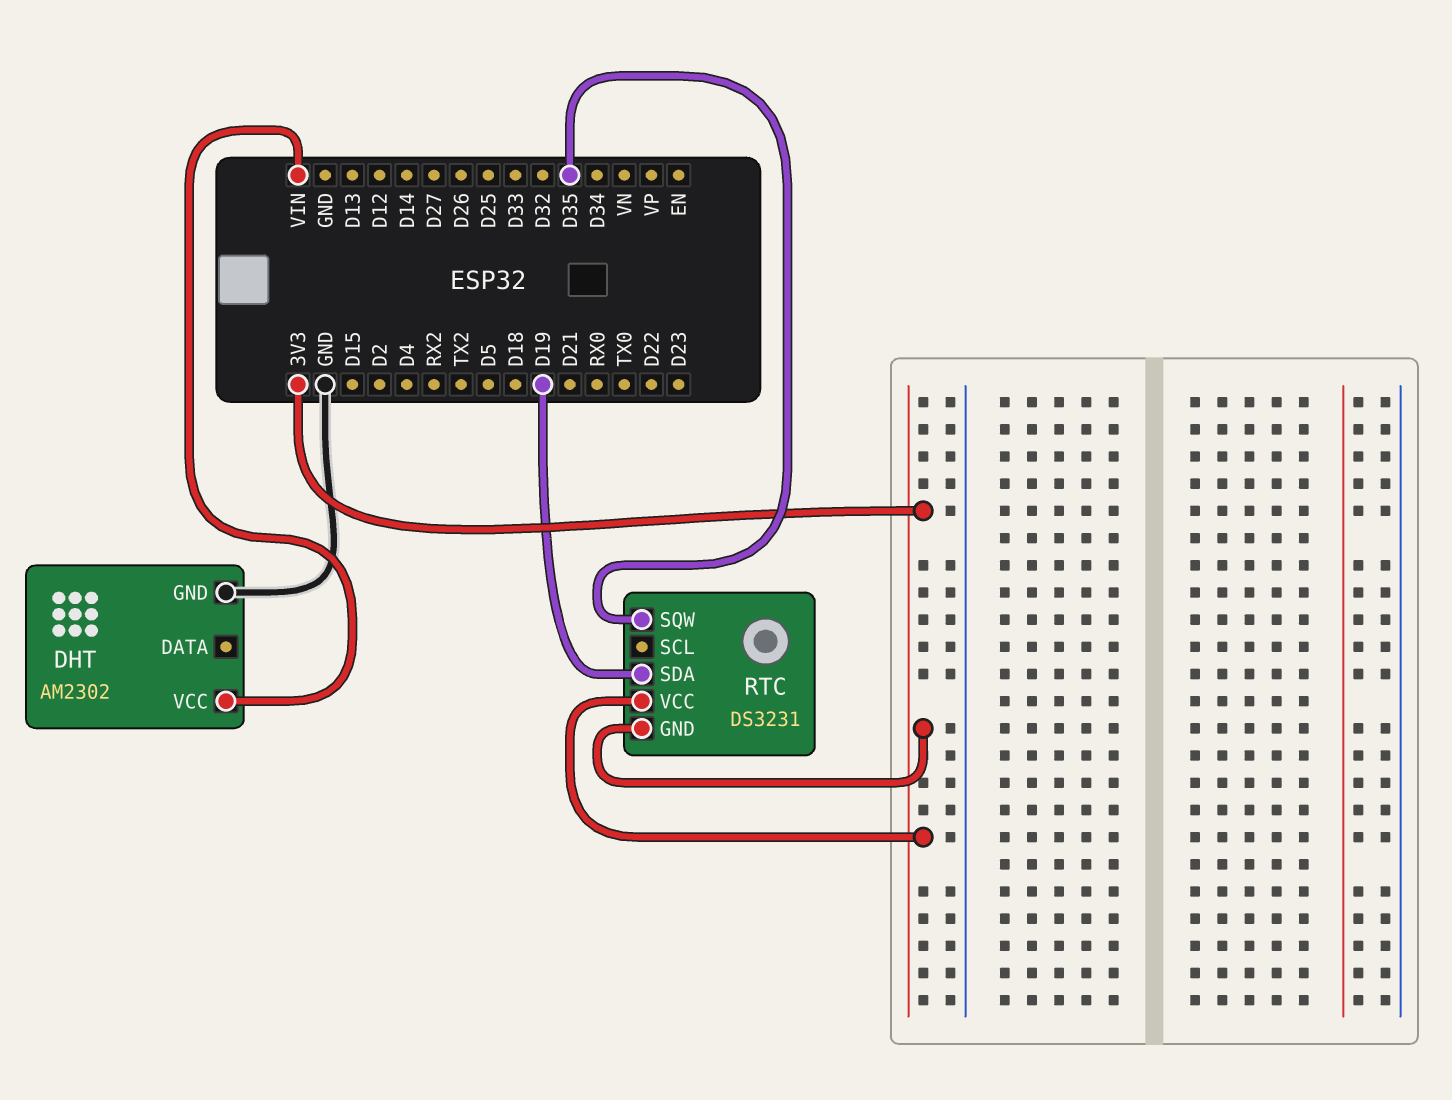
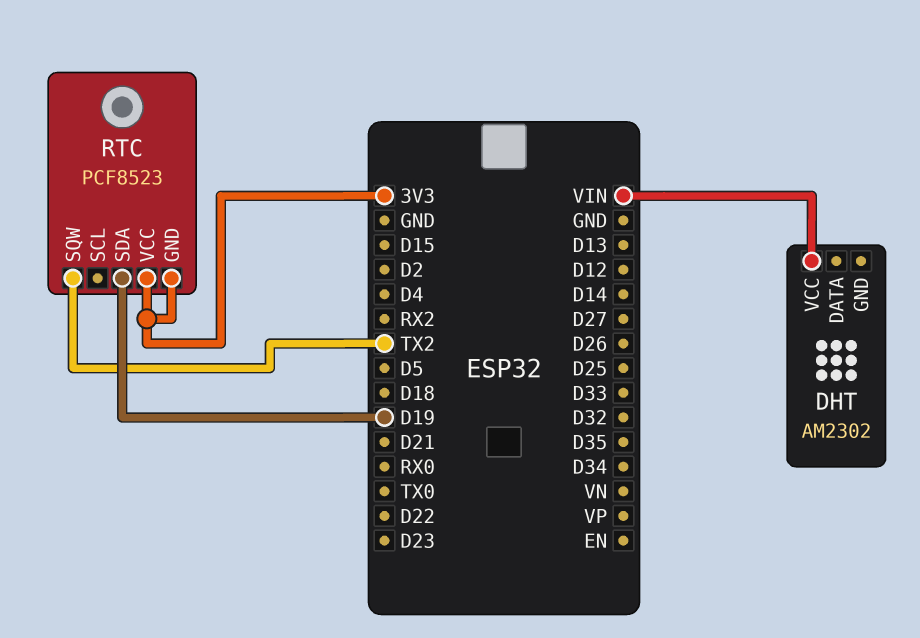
DHT pin GND: GND -> none
RTC: DS3231 -> PCF8523
RTC pin SQW: D35 -> TX2

